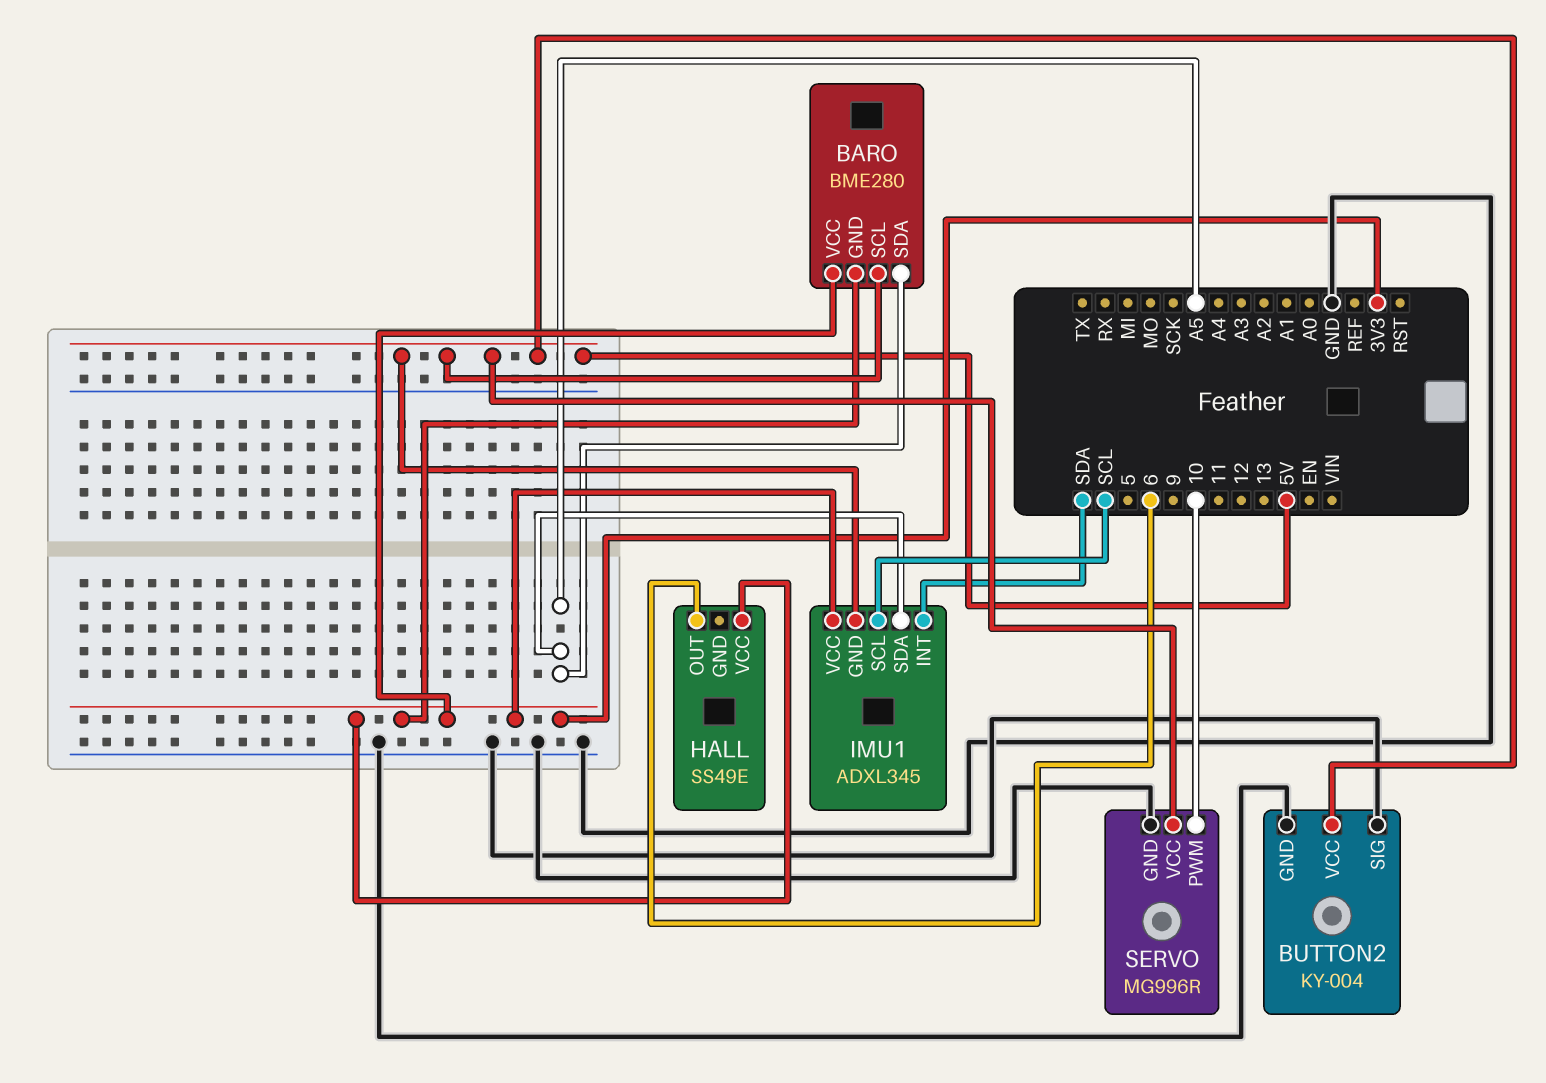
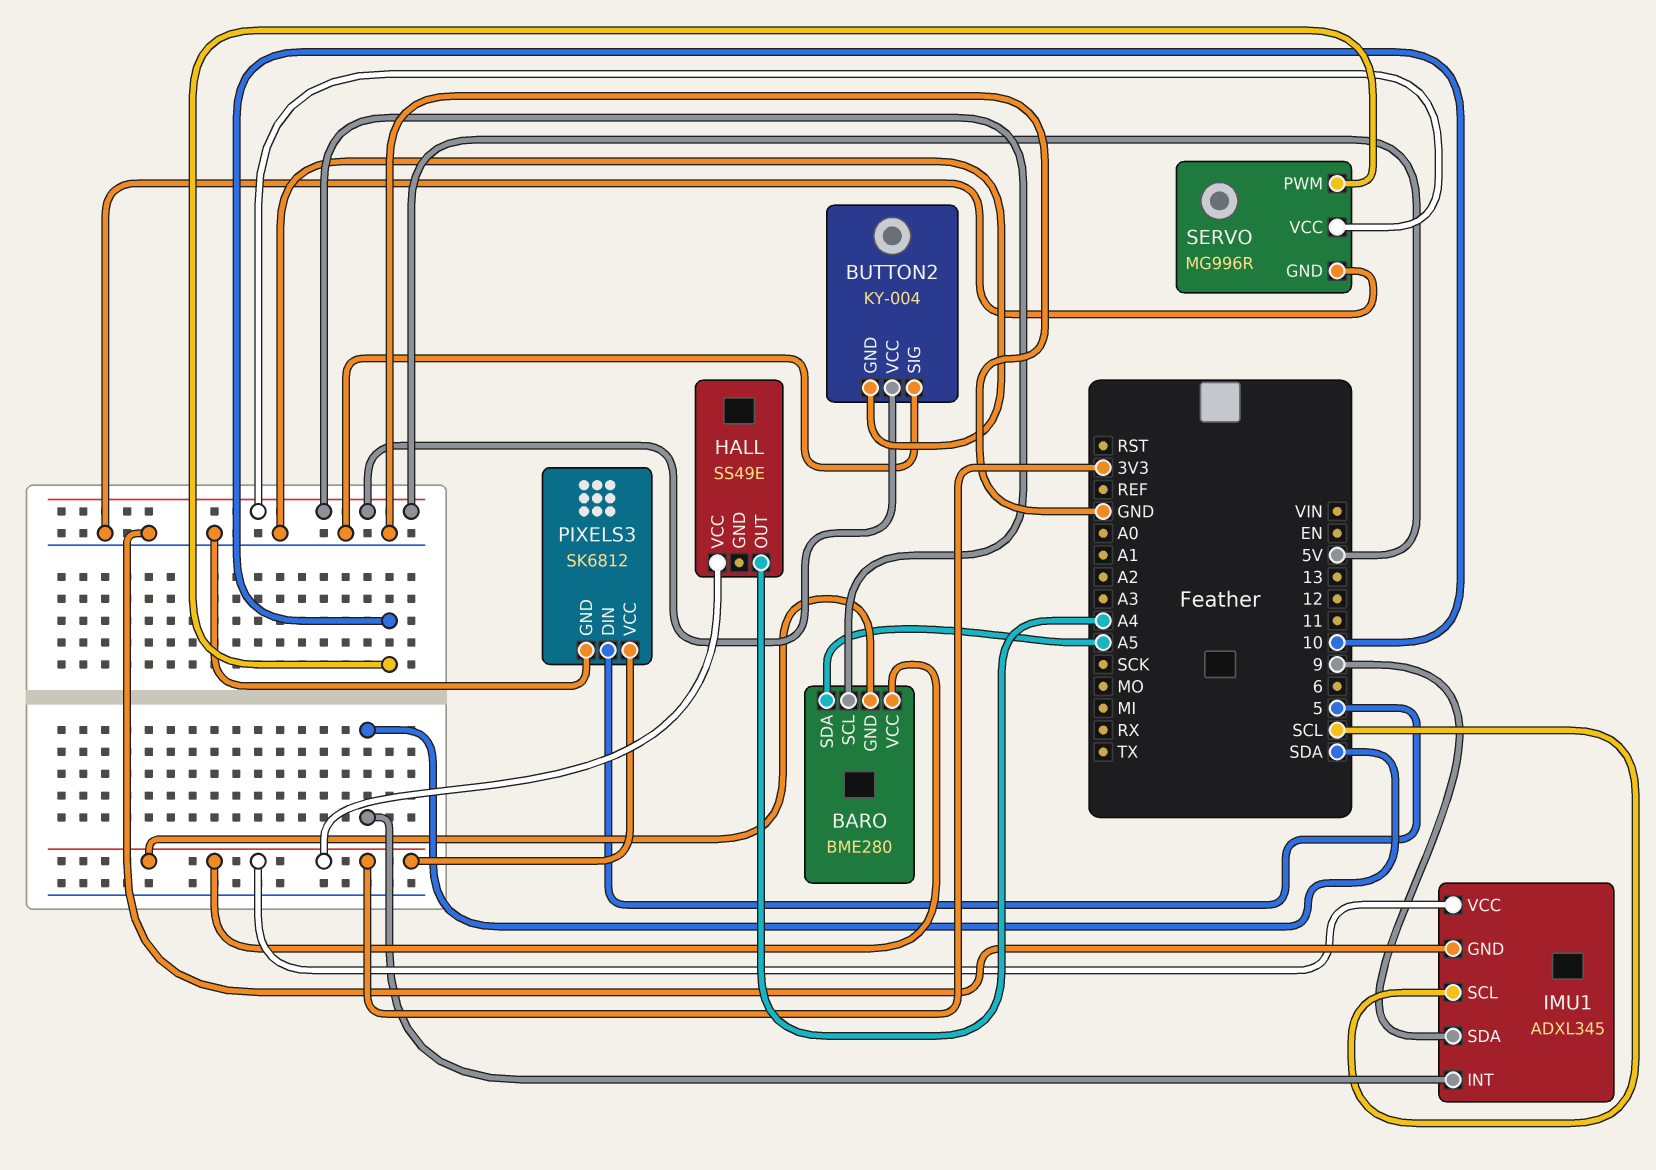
HALL pin OUT: 6 -> A4
IMU1 pin GND: 5V -> GND
IMU1 pin SDA: A5 -> 9
PIXELS3: none -> SK6812
PIXELS3 pin DIN: none -> 5
PIXELS3 pin GND: none -> GND
PIXELS3 pin VCC: none -> 3V3

